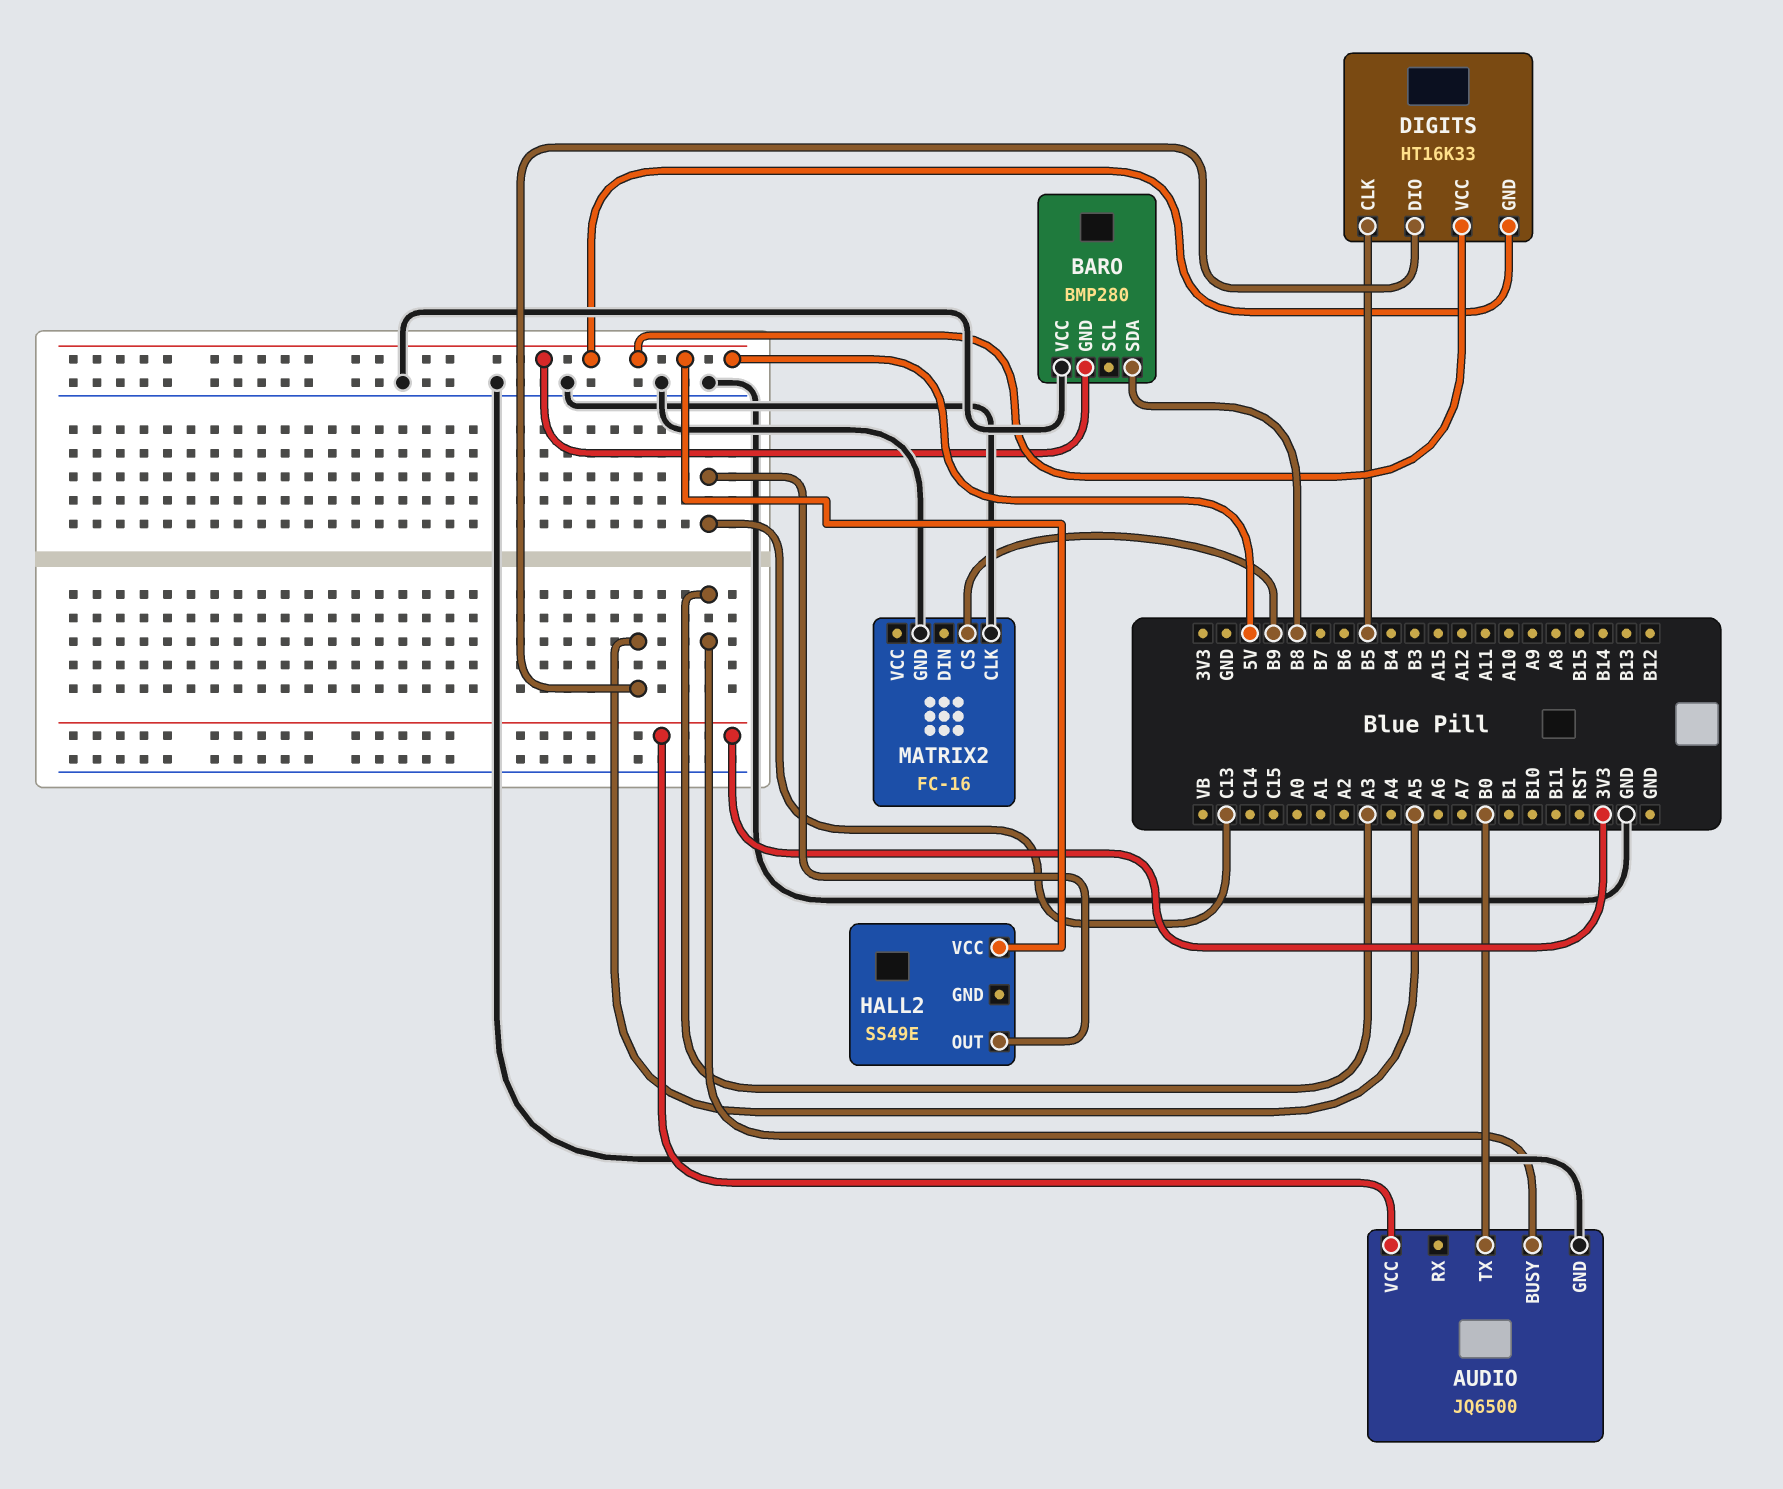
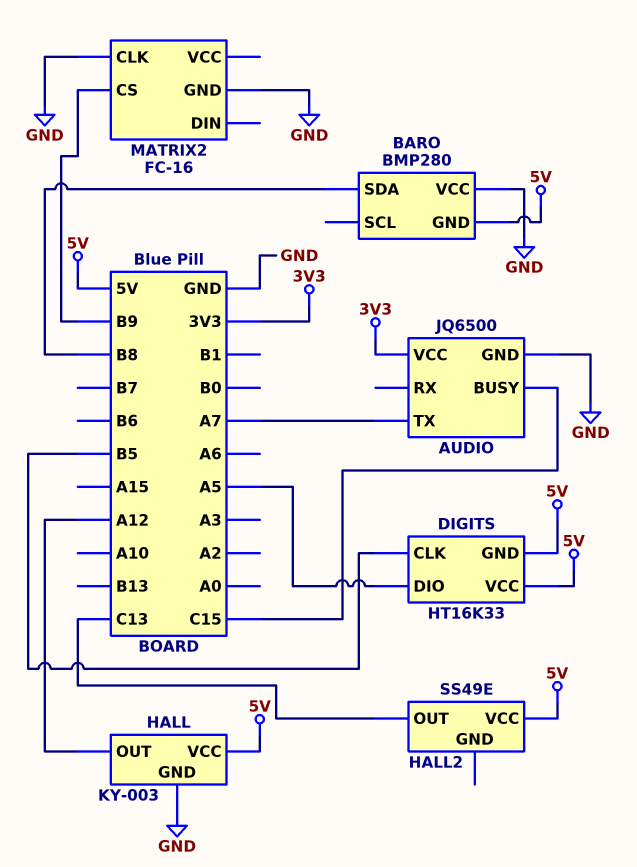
AUDIO pin BUSY: A3 -> C15
AUDIO pin TX: B0 -> A7
HALL: none -> KY-003
HALL pin GND: none -> GND
HALL pin OUT: none -> A12
HALL pin VCC: none -> 5V

